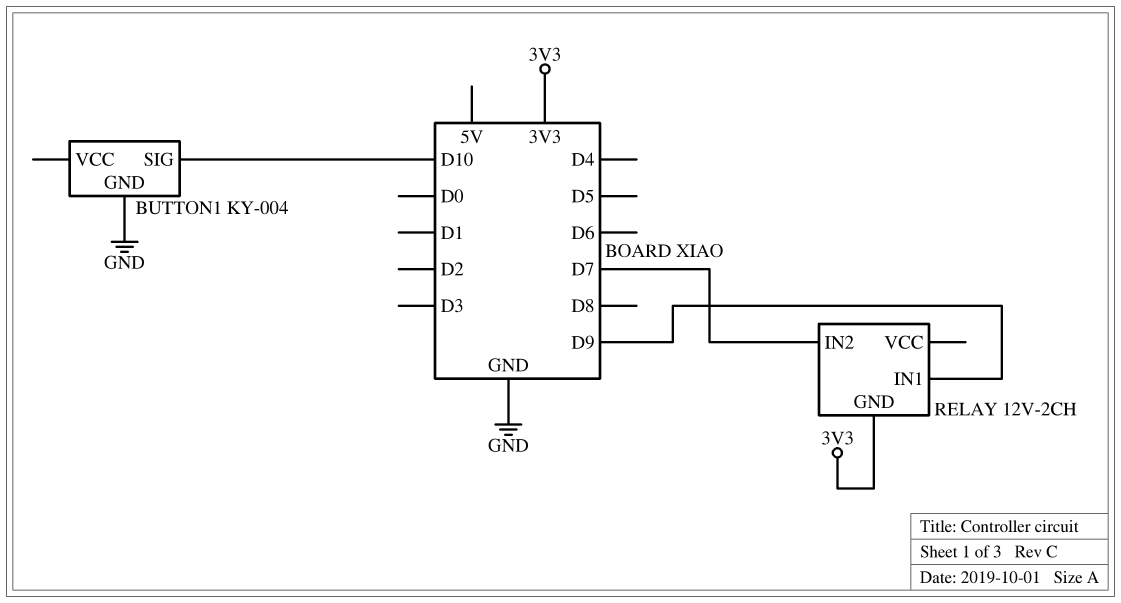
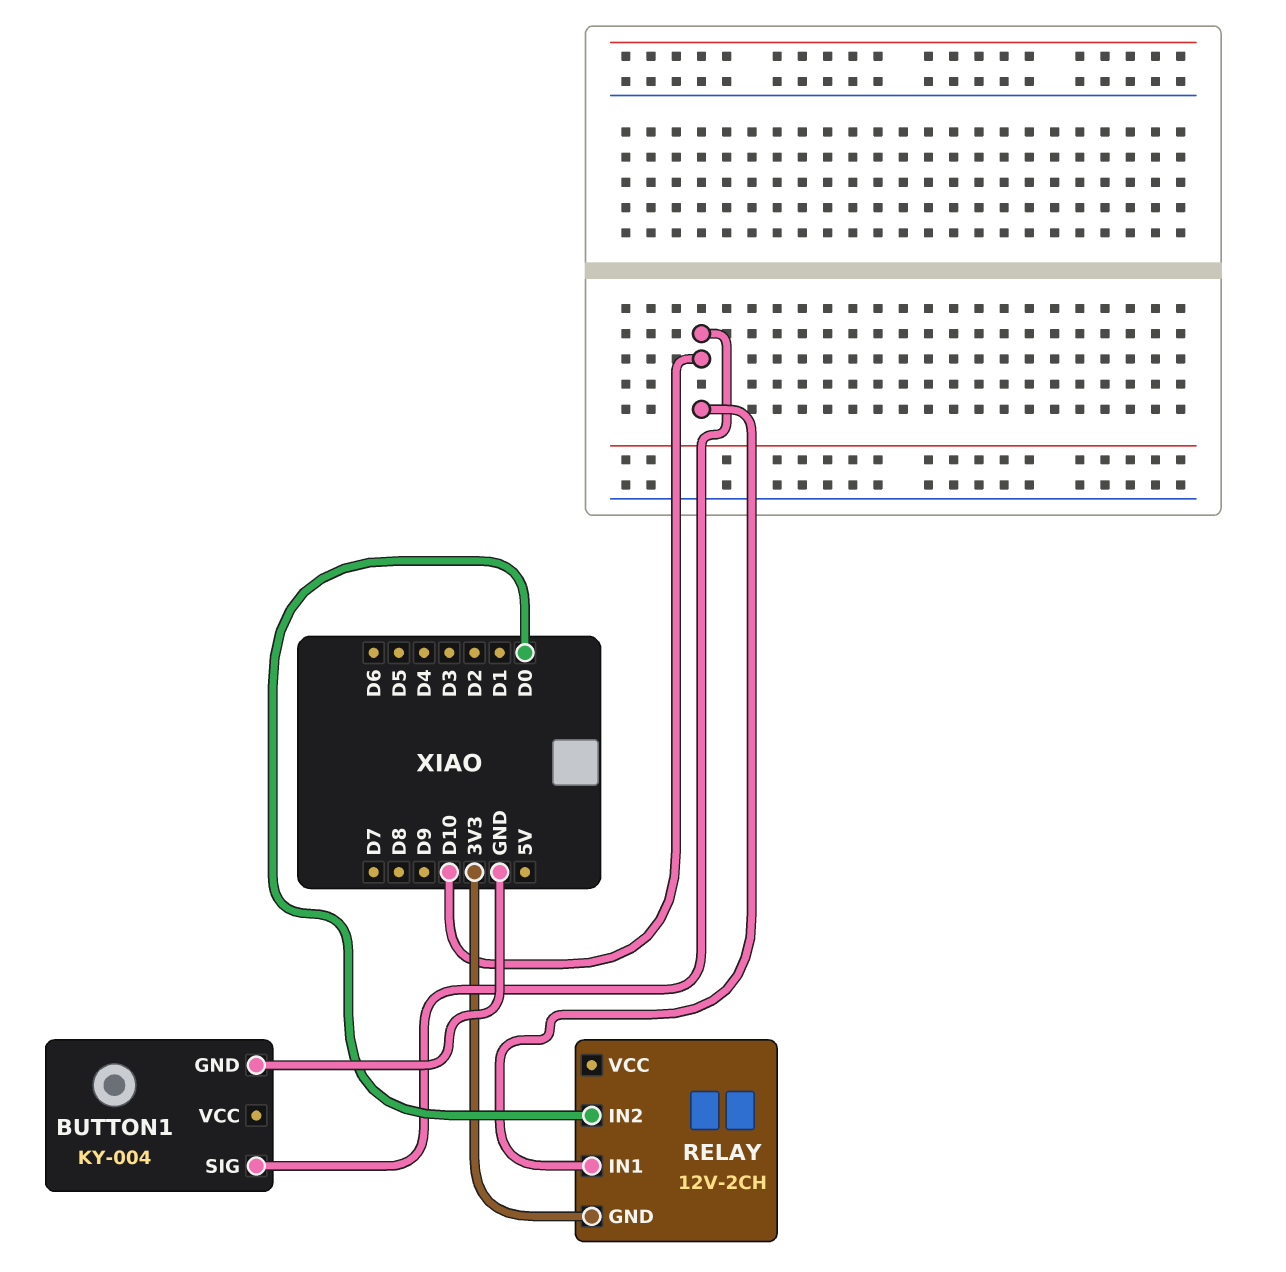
RELAY pin IN1: D9 -> D10
RELAY pin IN2: D7 -> D0

